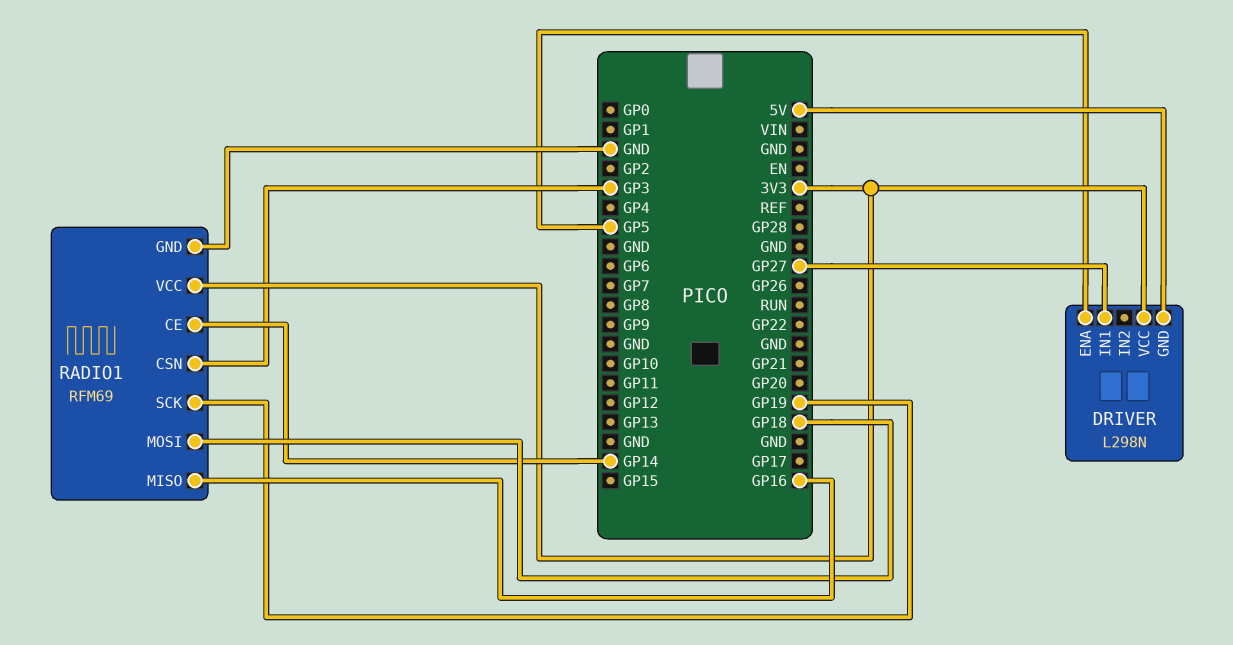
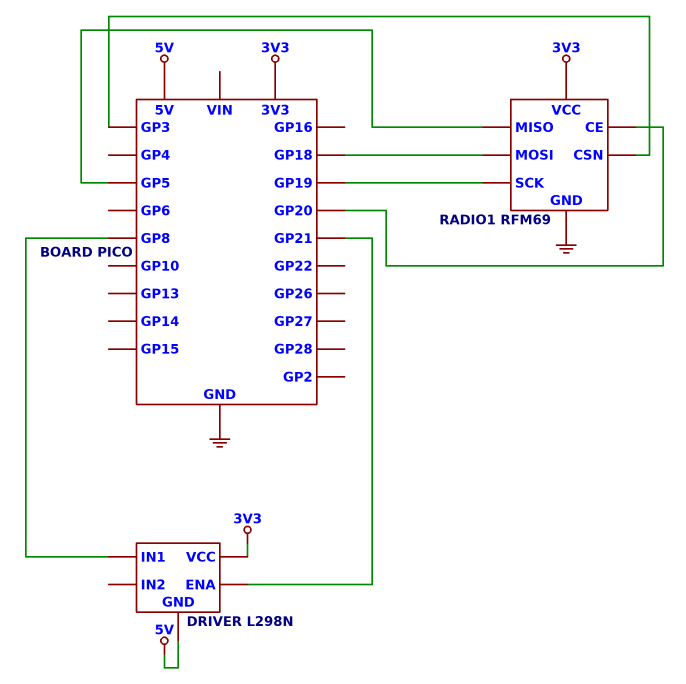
DRIVER pin ENA: GP5 -> GP21
DRIVER pin IN1: GP27 -> GP8
RADIO1 pin CE: GP14 -> GP20
RADIO1 pin MISO: GP16 -> GP5

